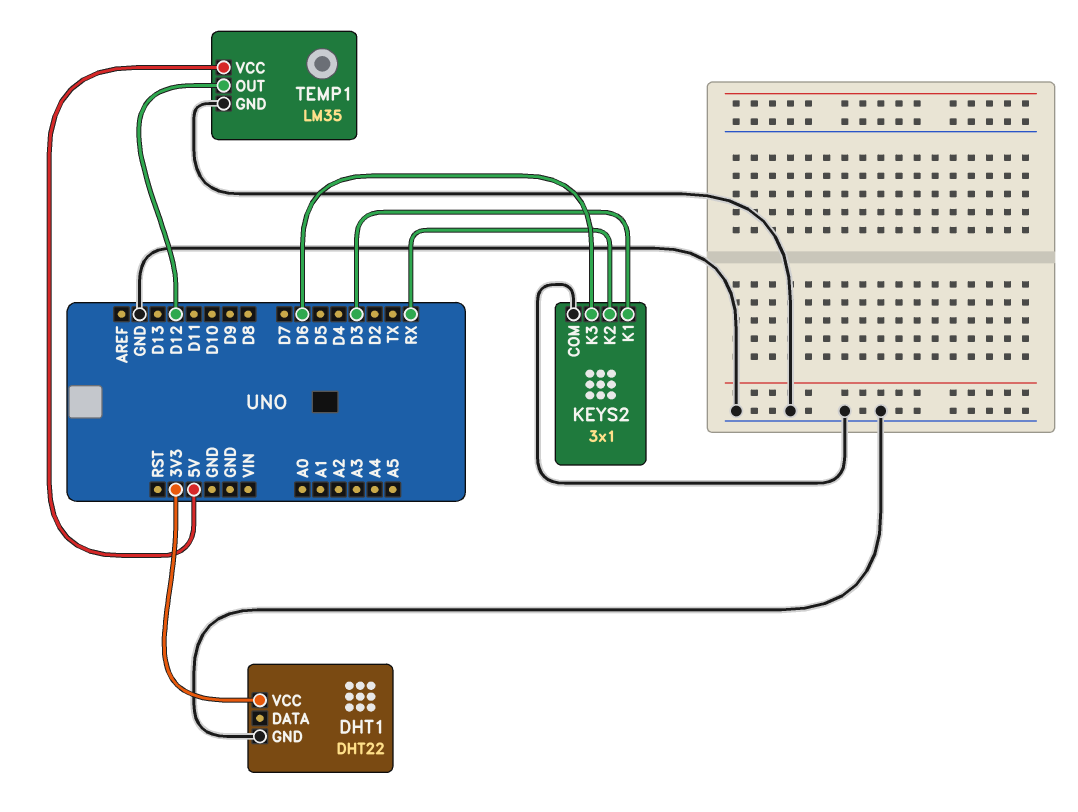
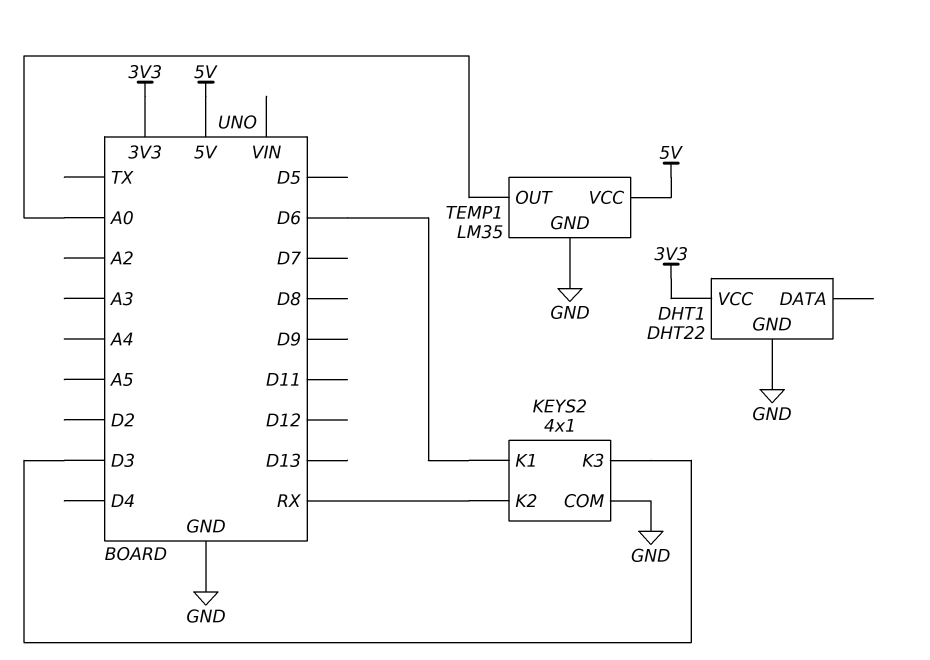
KEYS2: 3x1 -> 4x1
KEYS2 pin K1: D3 -> D6
KEYS2 pin K3: D6 -> D3
TEMP1 pin OUT: D12 -> A0

